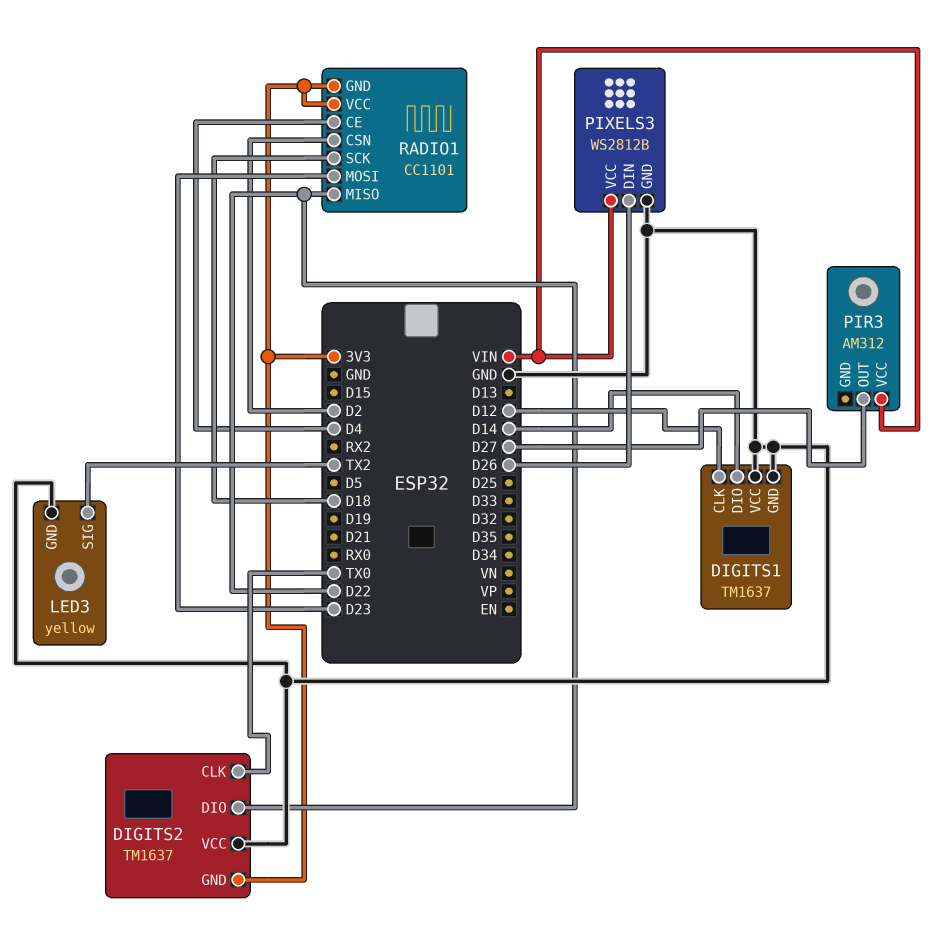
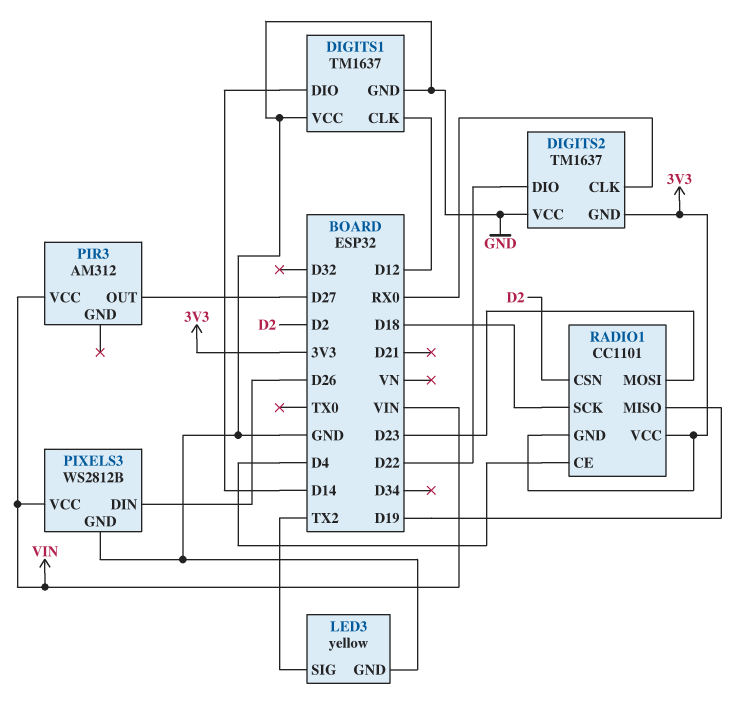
DIGITS2 pin CLK: TX0 -> RX0
RADIO1 pin MISO: D22 -> D19

